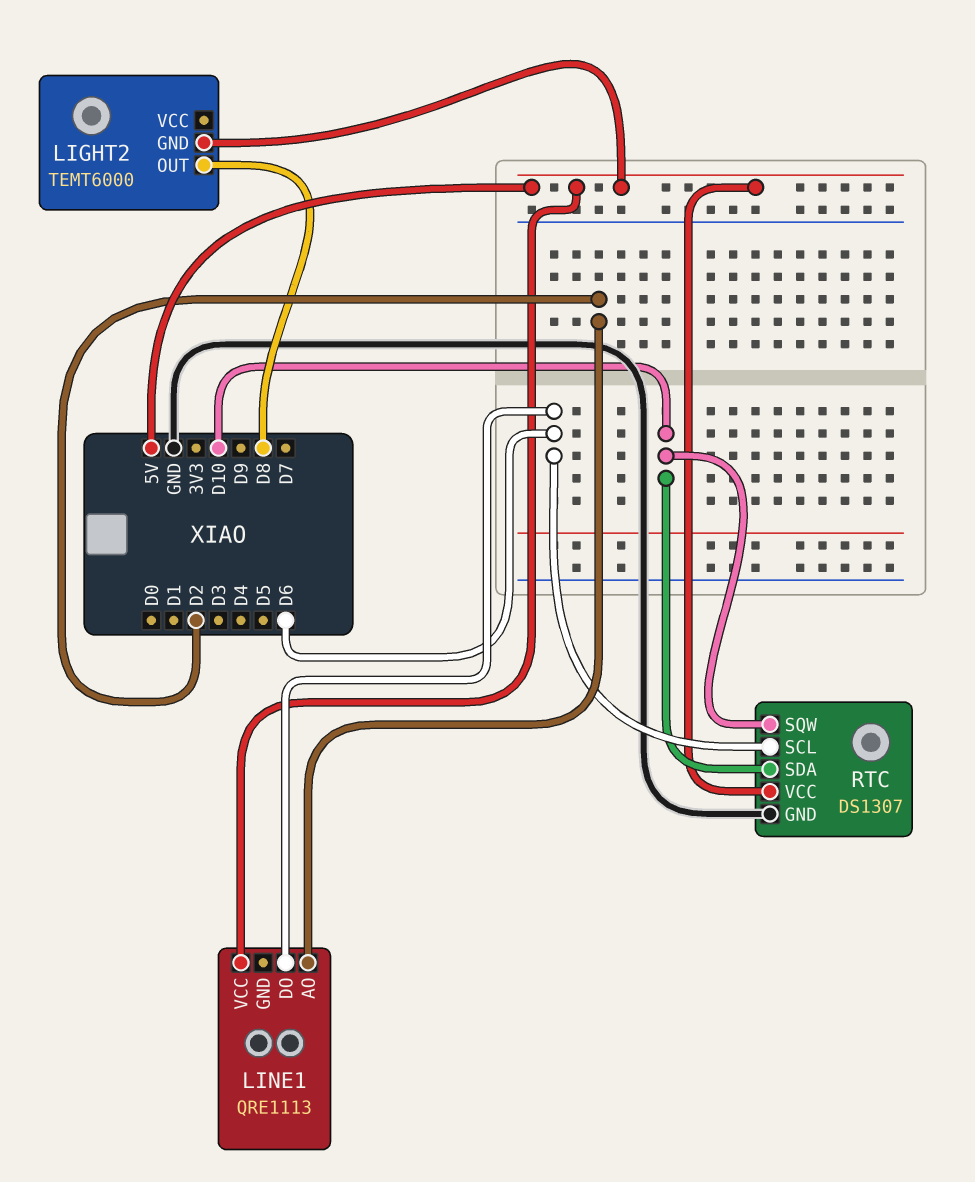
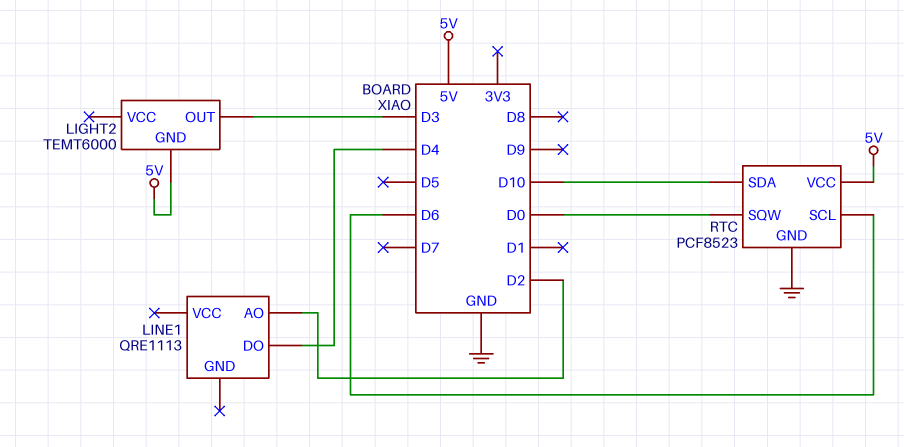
LIGHT2 pin OUT: D8 -> D3
LINE1 pin DO: D6 -> D4
LINE1 pin VCC: 5V -> none
RTC: DS1307 -> PCF8523
RTC pin SQW: D10 -> D0

